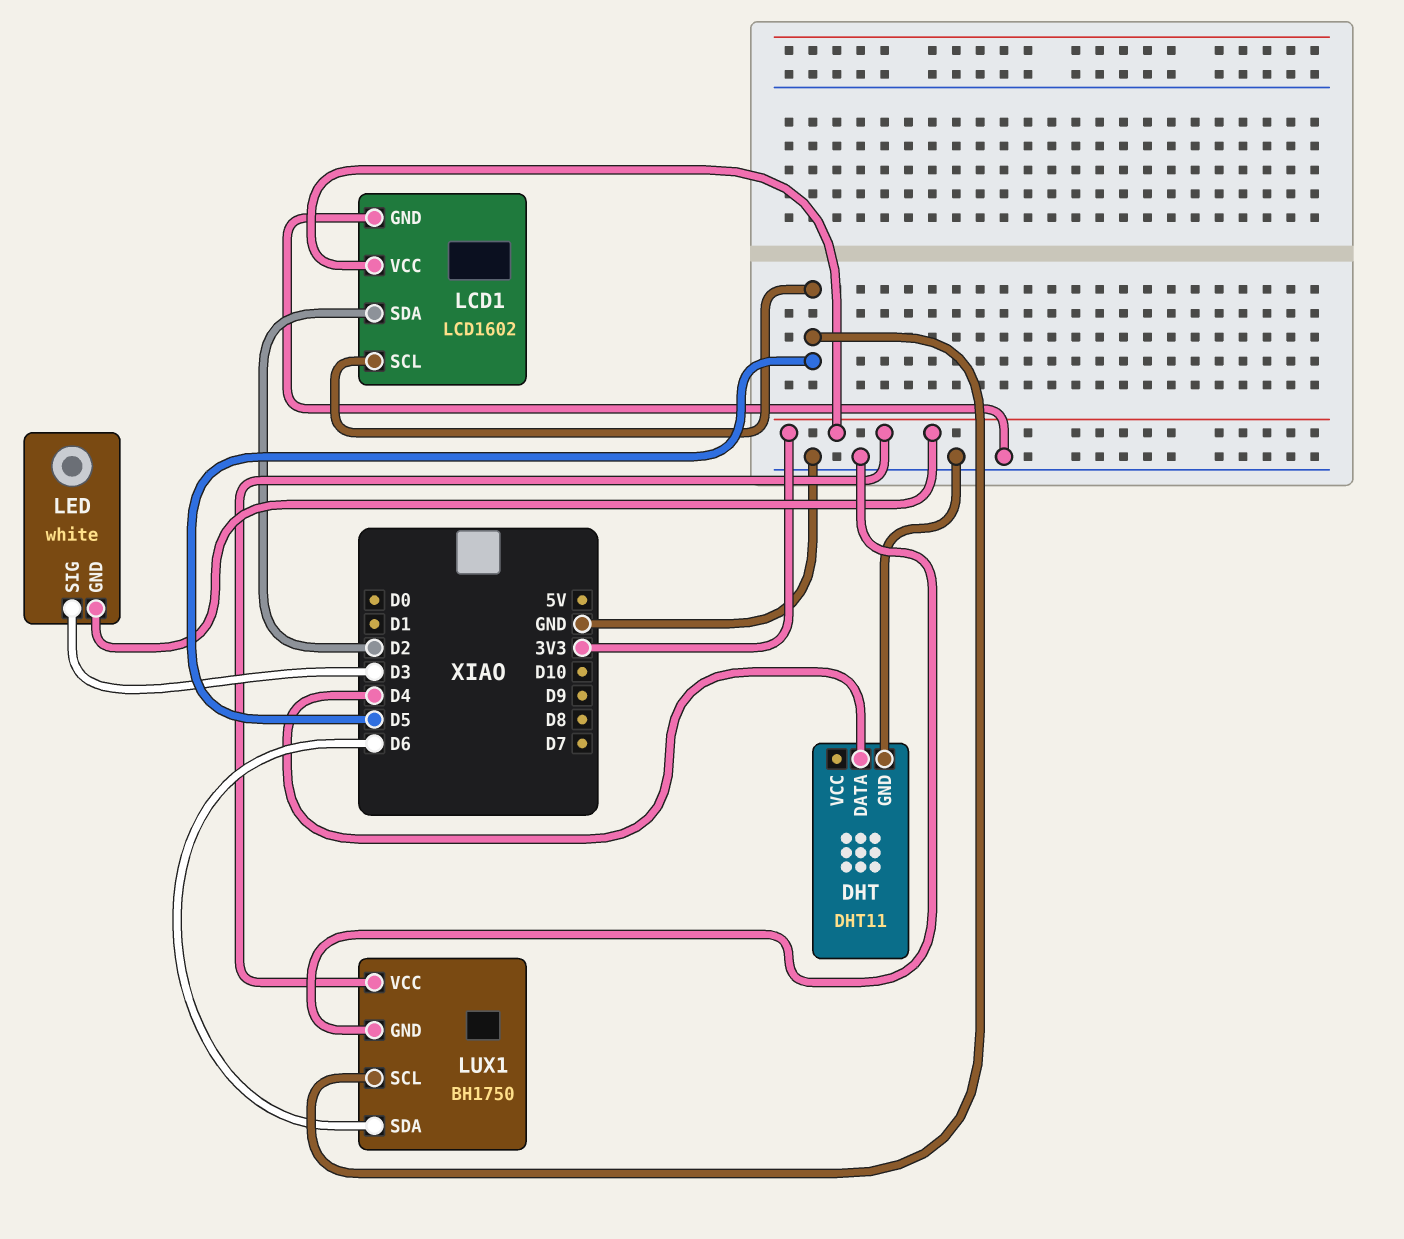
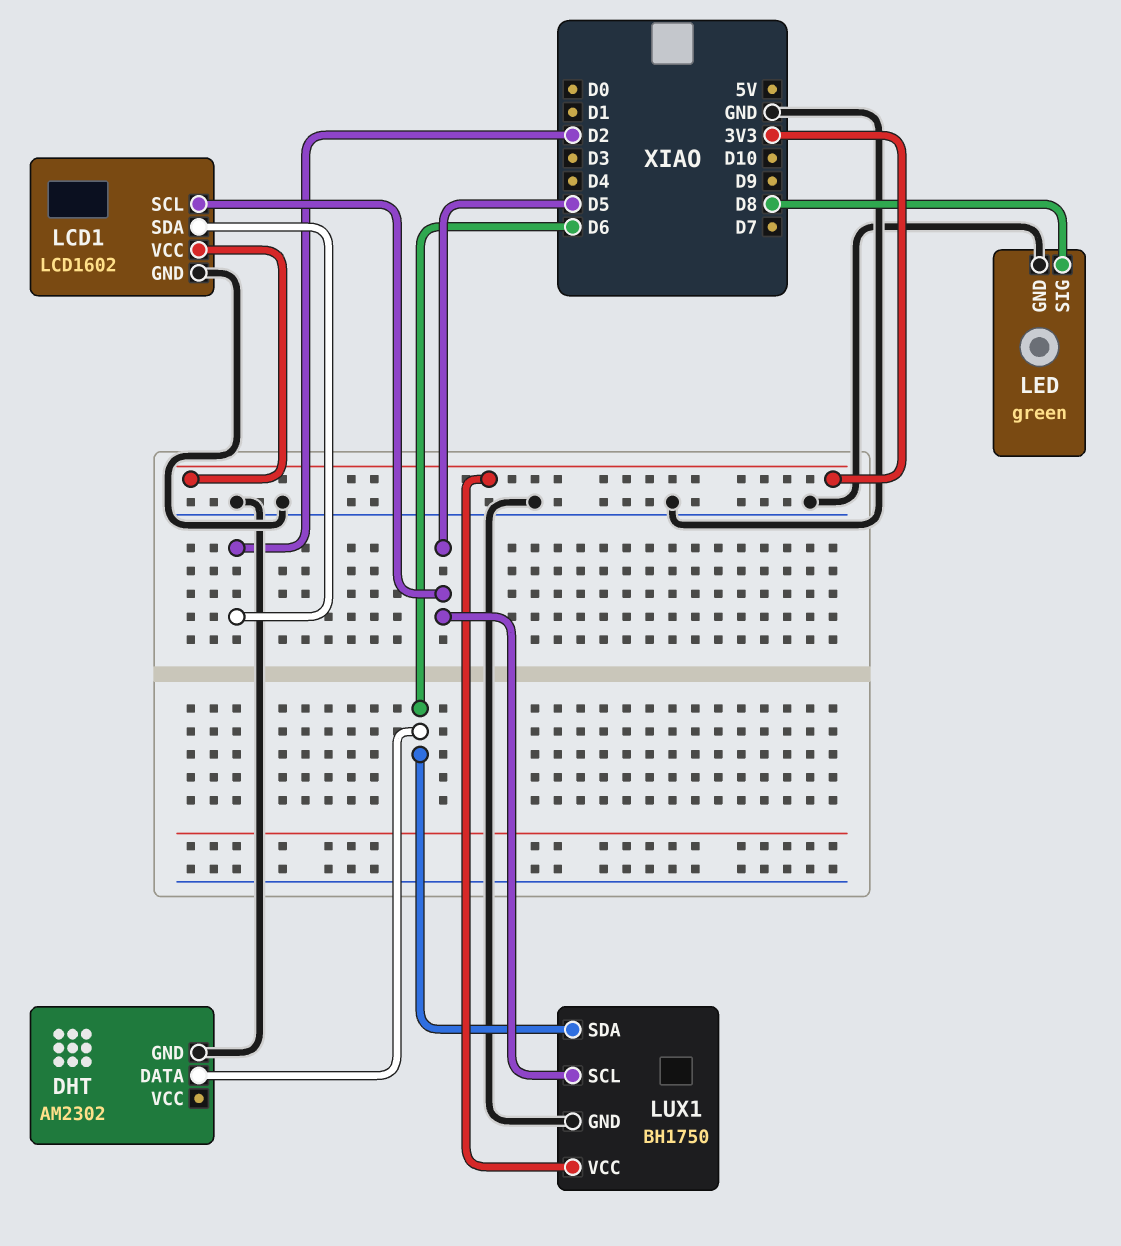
DHT: DHT11 -> AM2302
DHT pin DATA: D4 -> D6
LED: white -> green
LED pin GND: 3V3 -> GND
LED pin SIG: D3 -> D8

